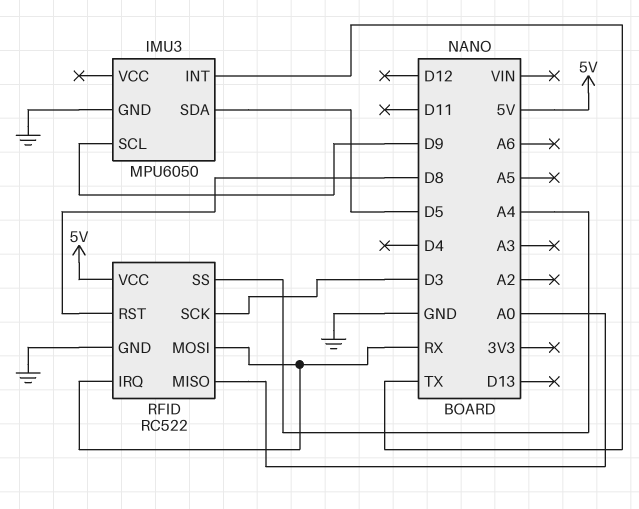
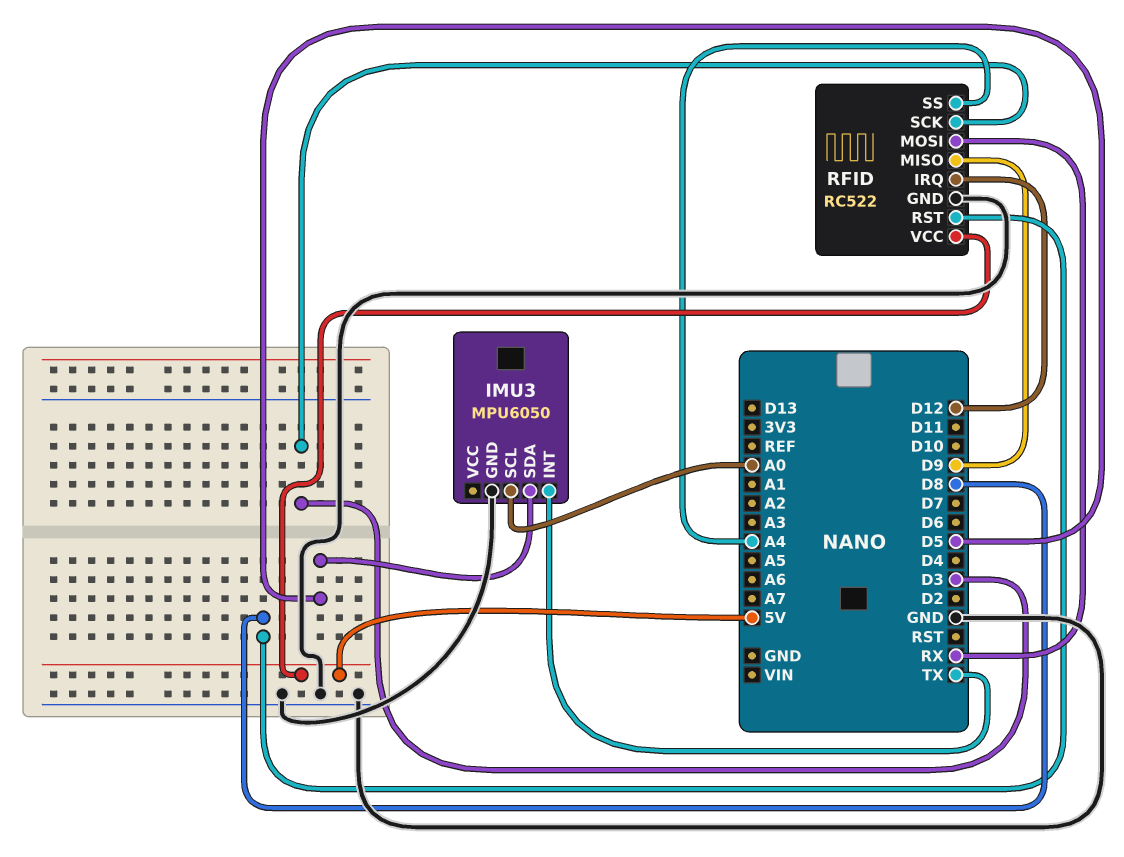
IMU3 pin SCL: D9 -> A0
RFID pin IRQ: RX -> D12
RFID pin MISO: A0 -> D9

